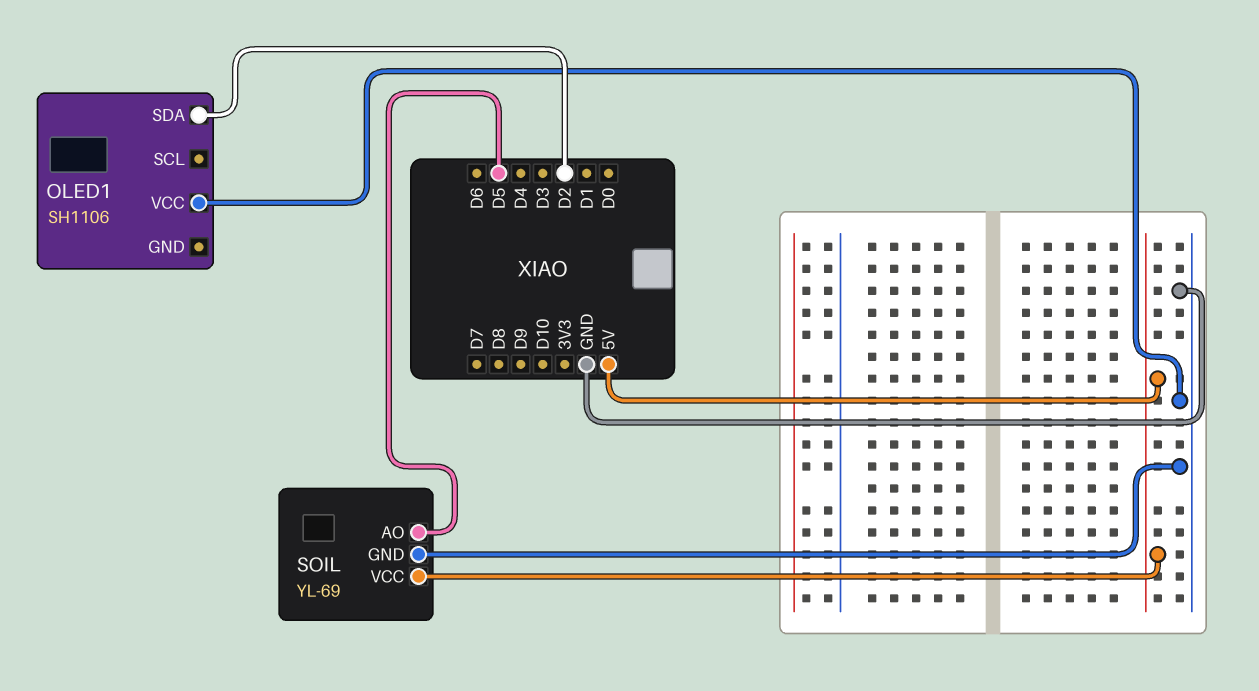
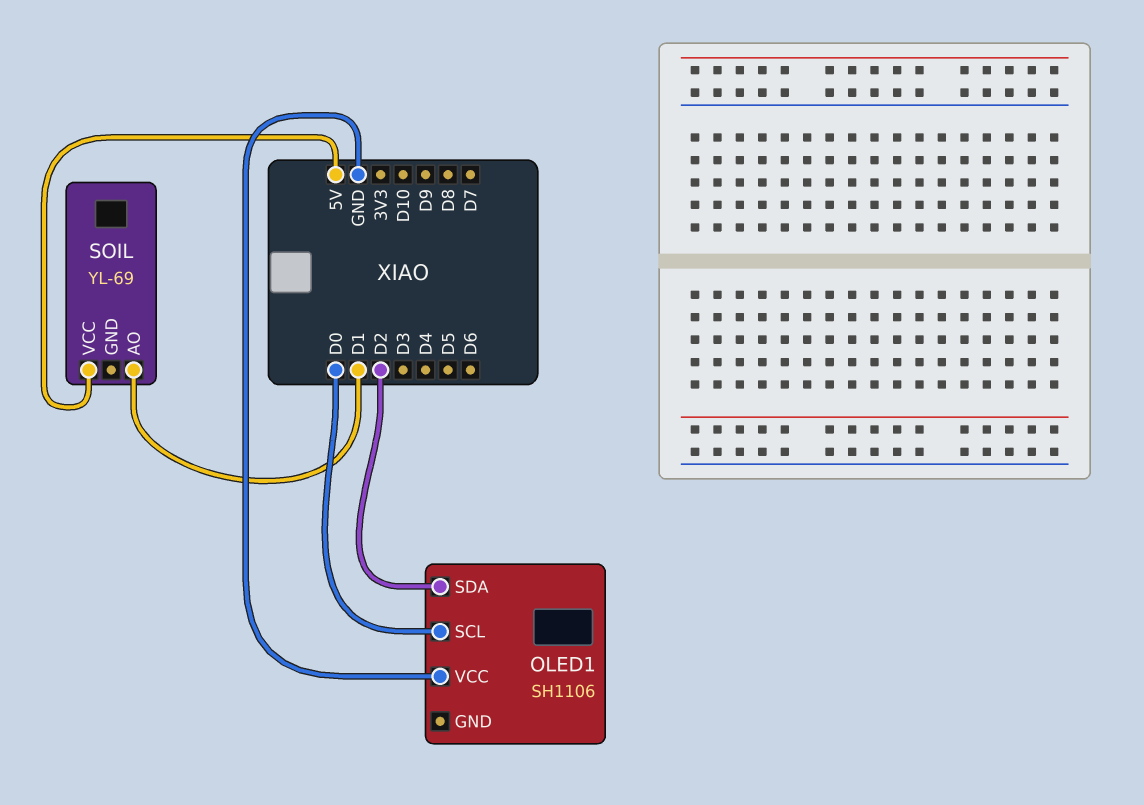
OLED1 pin SCL: none -> D0
SOIL pin AO: D5 -> D1
SOIL pin GND: GND -> none

